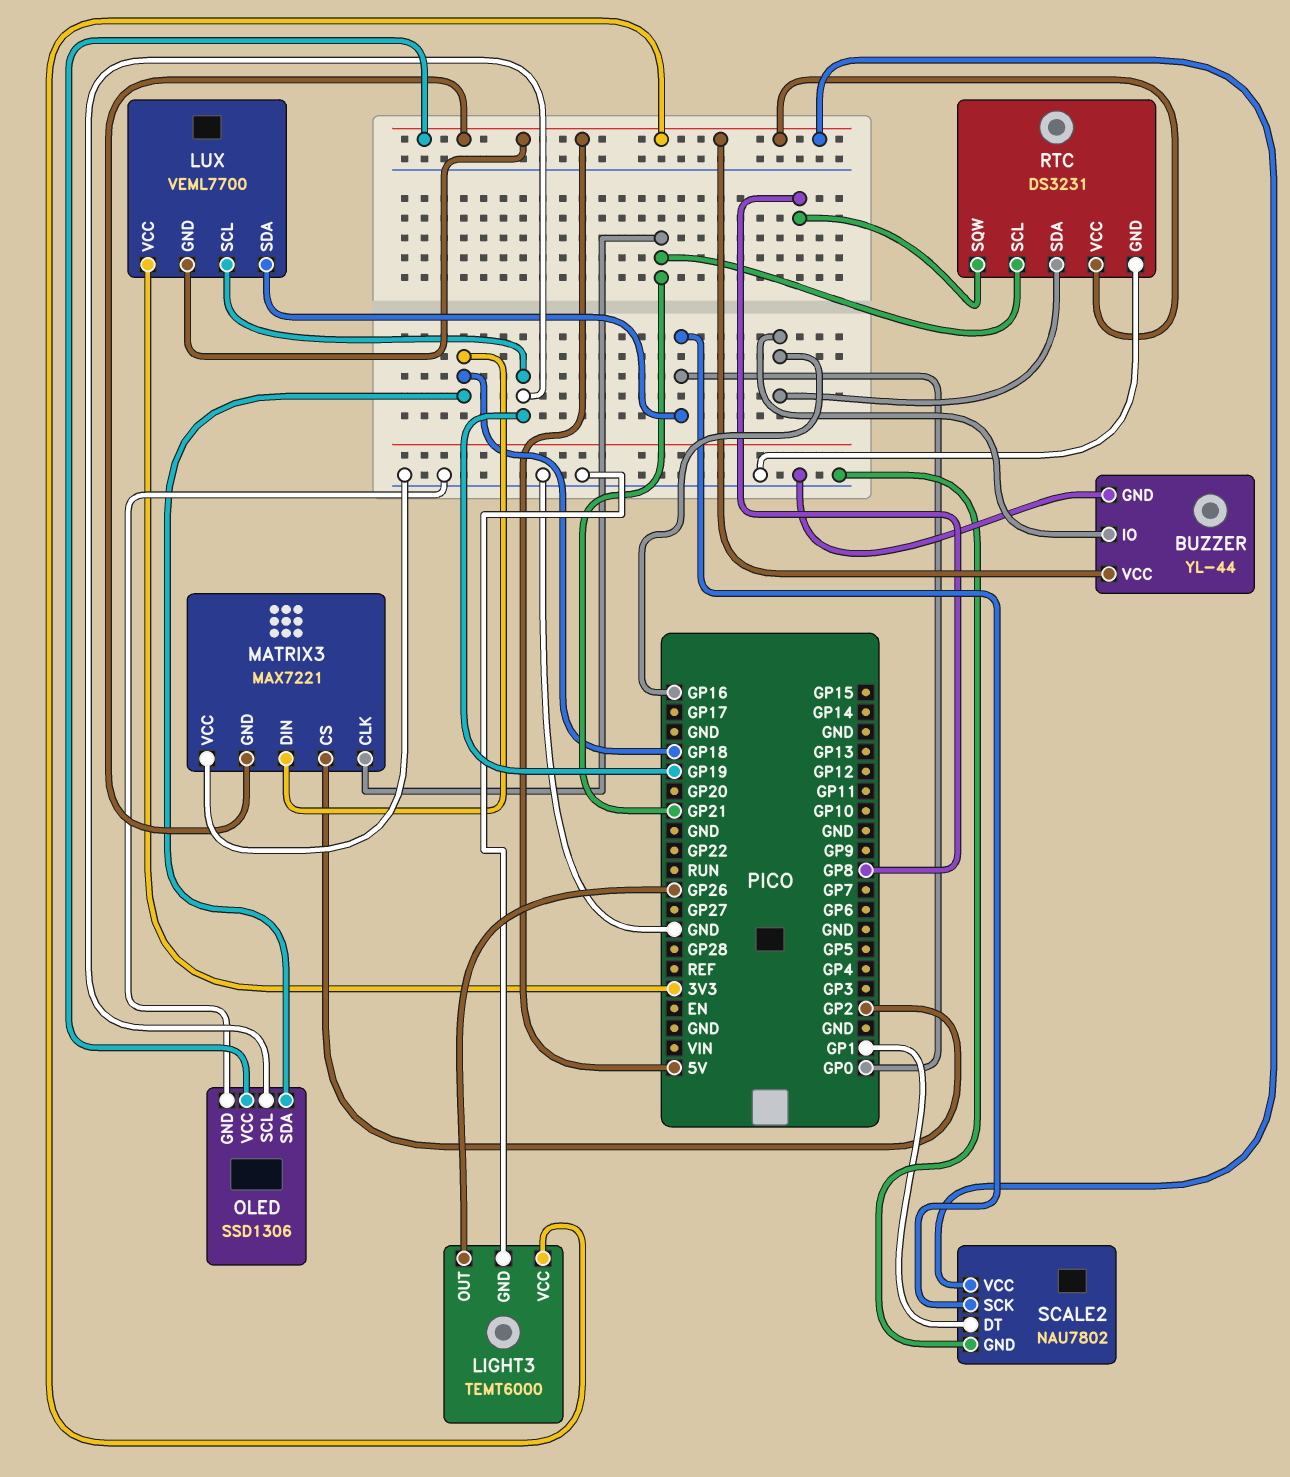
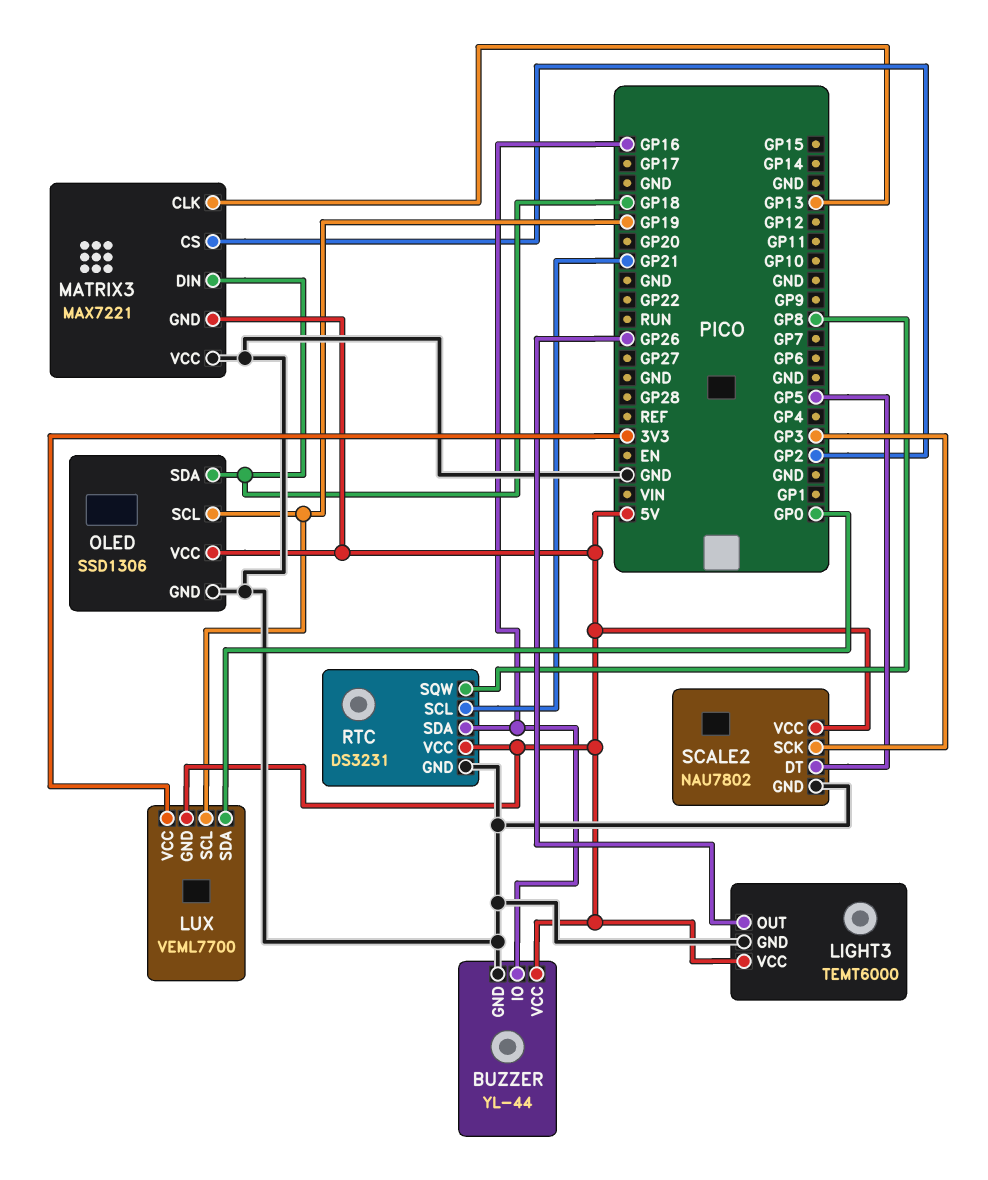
MATRIX3 pin CLK: GP21 -> GP13
SCALE2 pin DT: GP1 -> GP5
SCALE2 pin SCK: GP0 -> GP3

